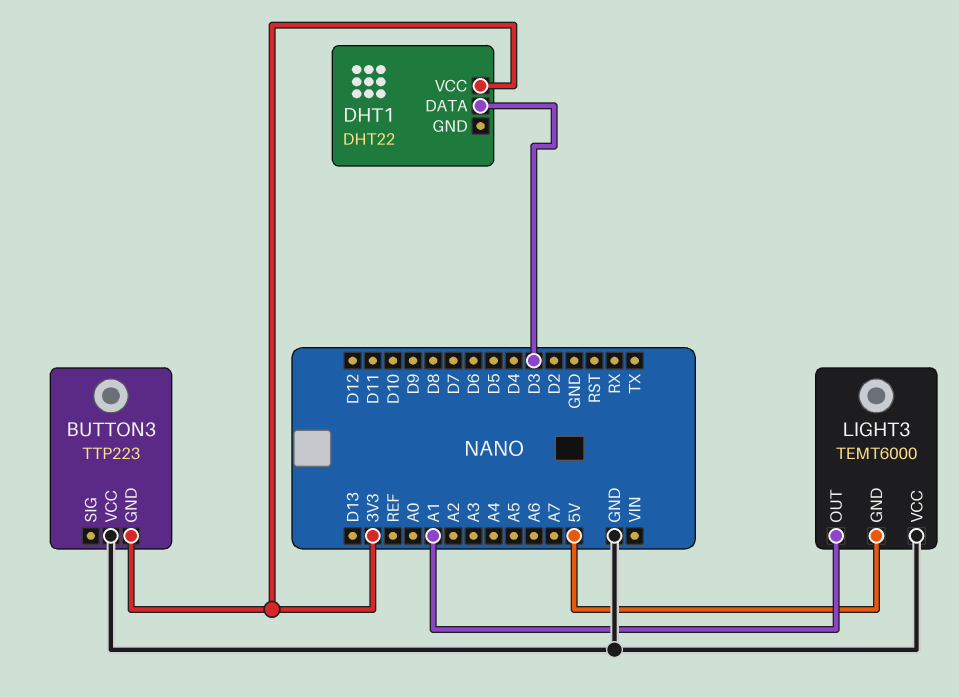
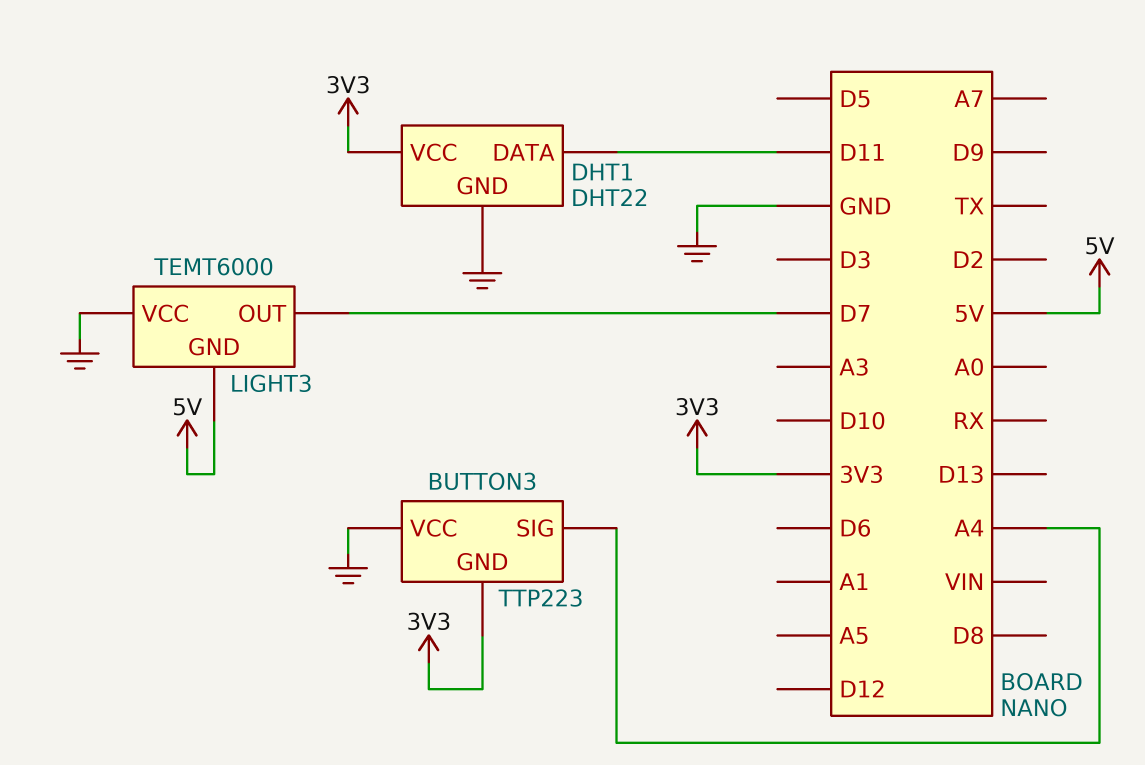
BUTTON3 pin SIG: none -> A4
DHT1 pin DATA: D3 -> D11
DHT1 pin GND: none -> GND
LIGHT3 pin OUT: A1 -> D7

